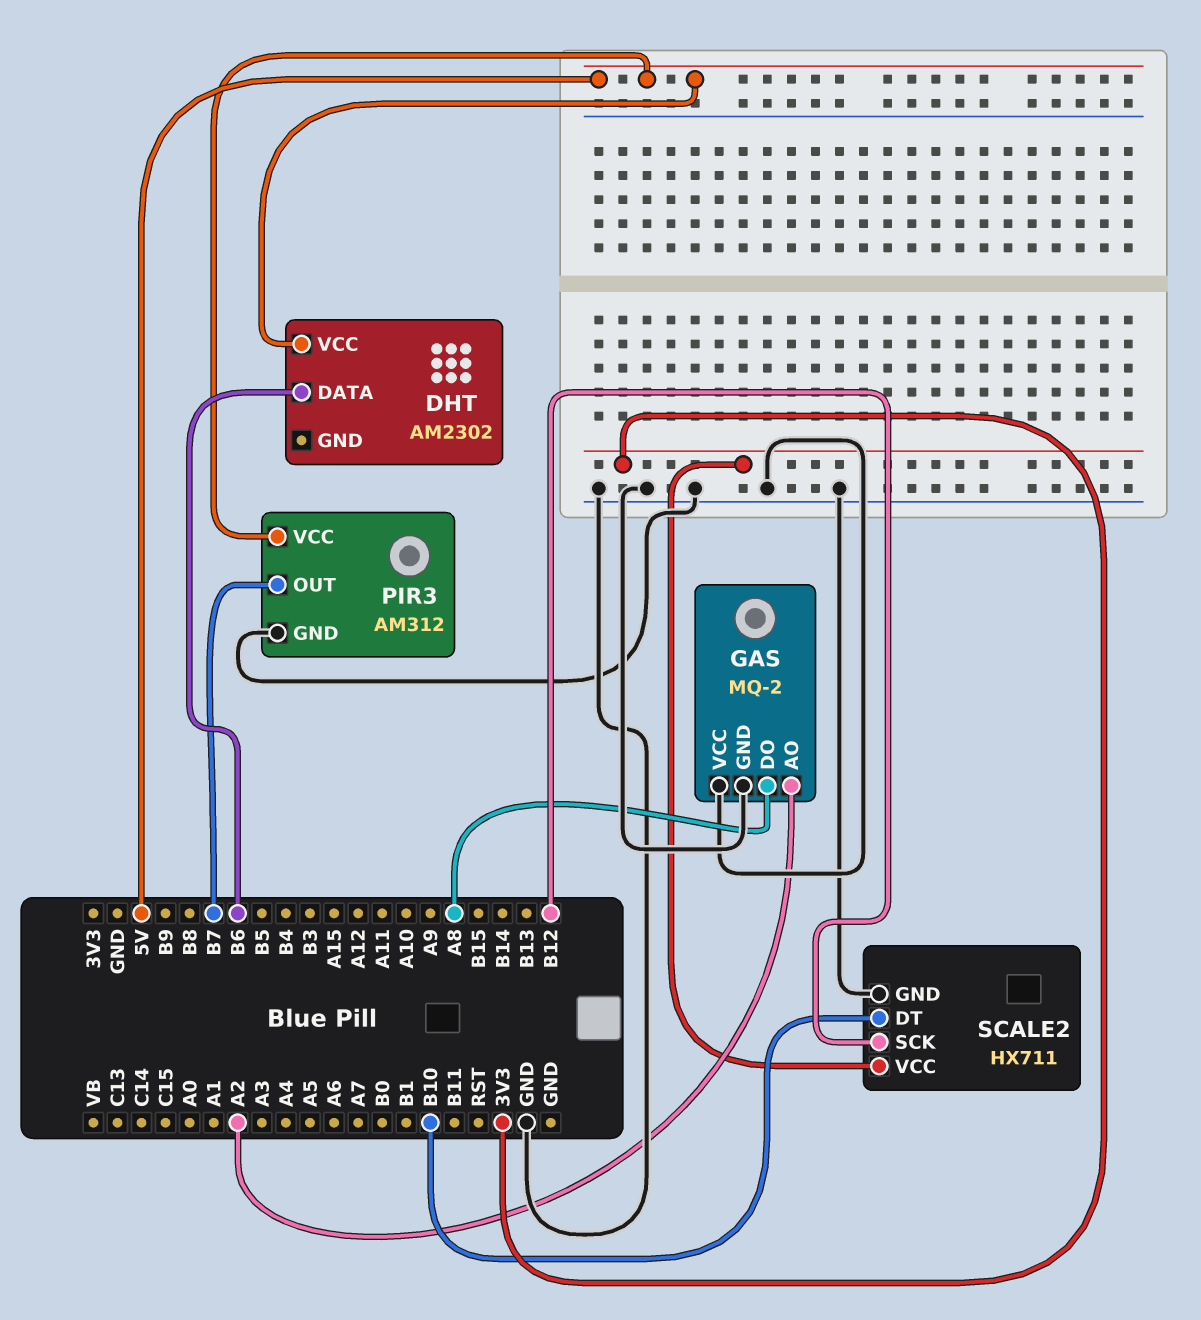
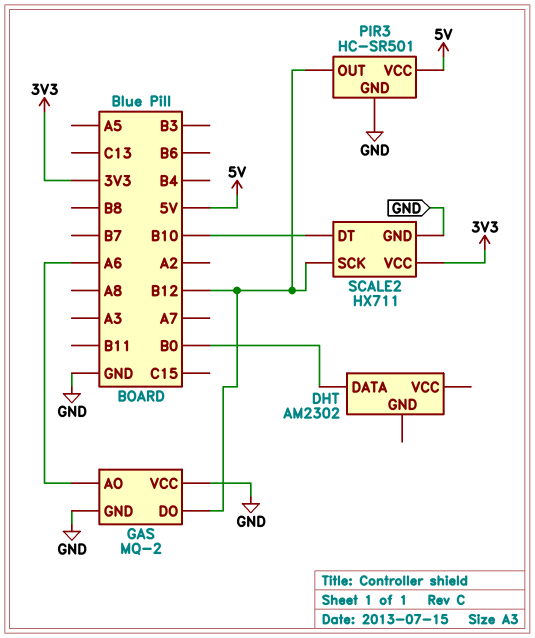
DHT pin DATA: B6 -> B0
DHT pin VCC: 5V -> none
GAS pin AO: A2 -> A6
GAS pin DO: A8 -> B12
PIR3: AM312 -> HC-SR501
PIR3 pin OUT: B7 -> B12

